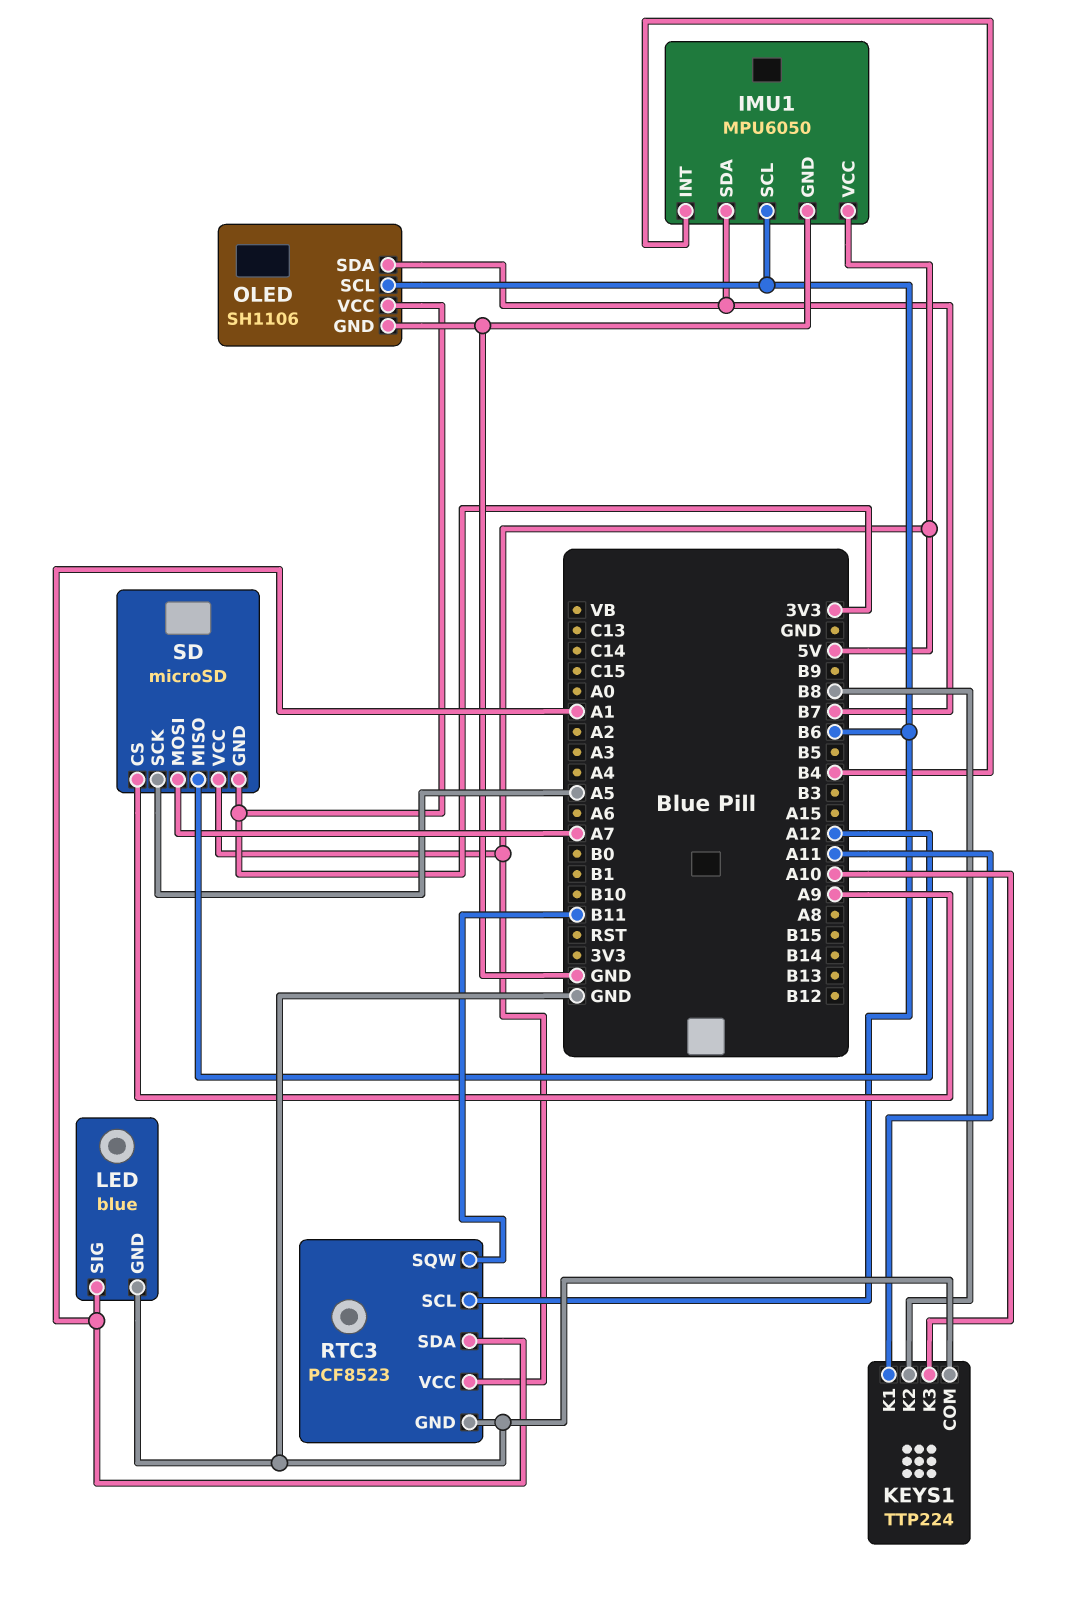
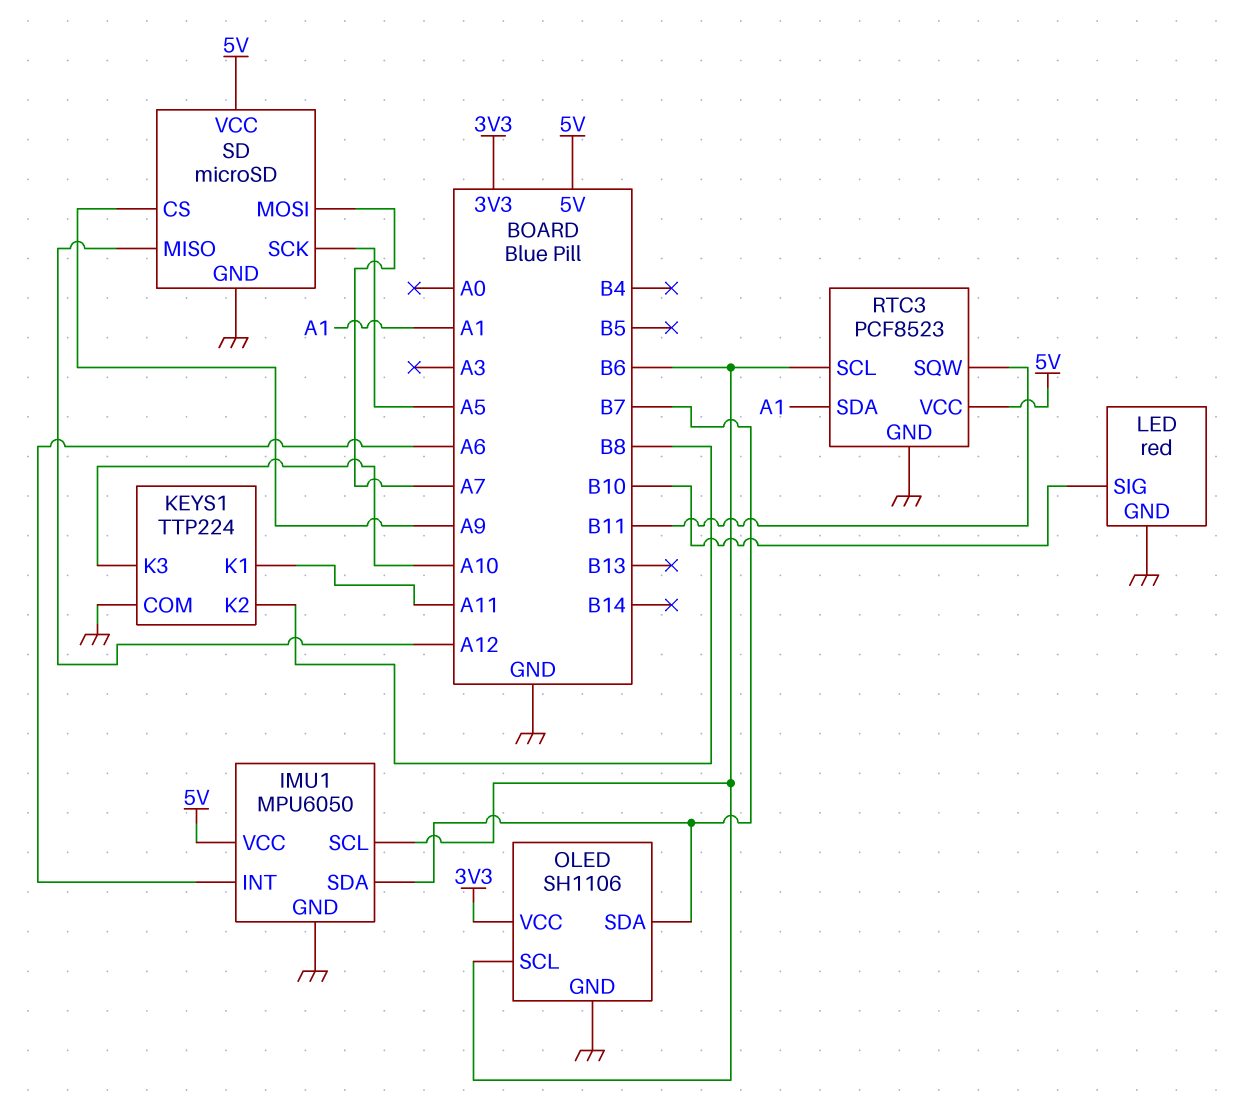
IMU1 pin INT: B4 -> A6
LED: blue -> red
LED pin SIG: A1 -> B10
SD pin GND: 3V3 -> GND

